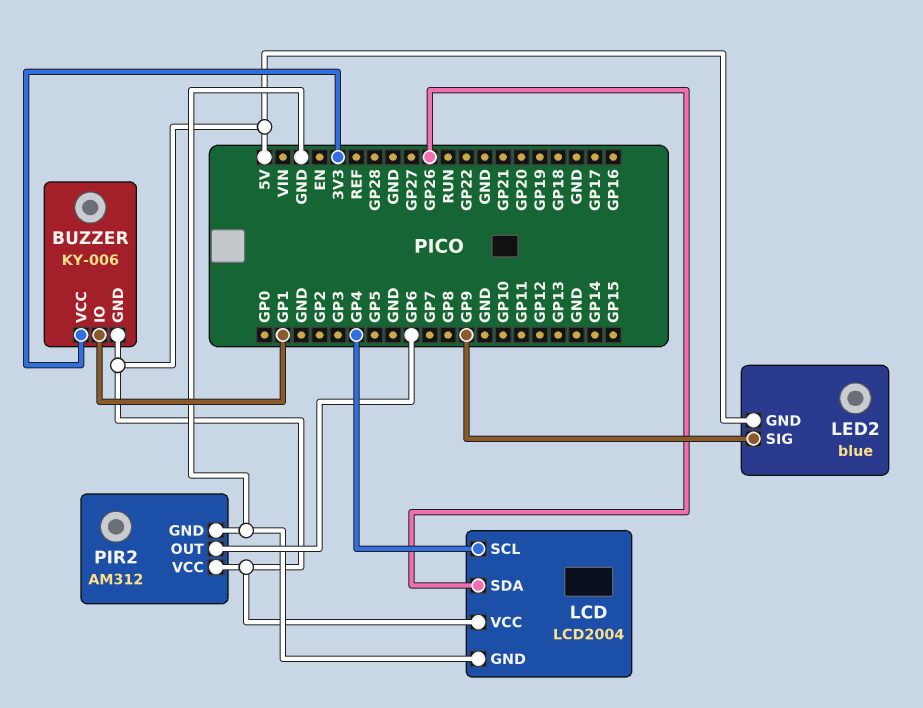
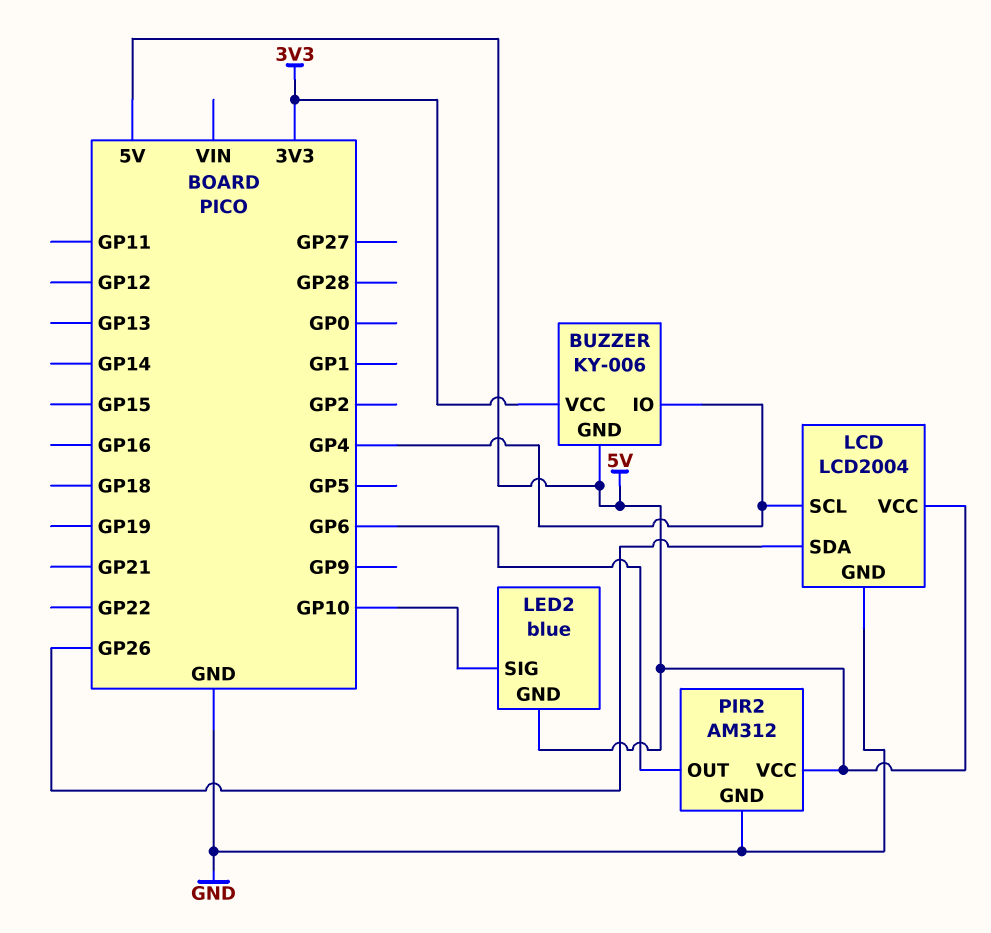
BUZZER pin IO: GP1 -> GP4
LED2 pin SIG: GP9 -> GP10

